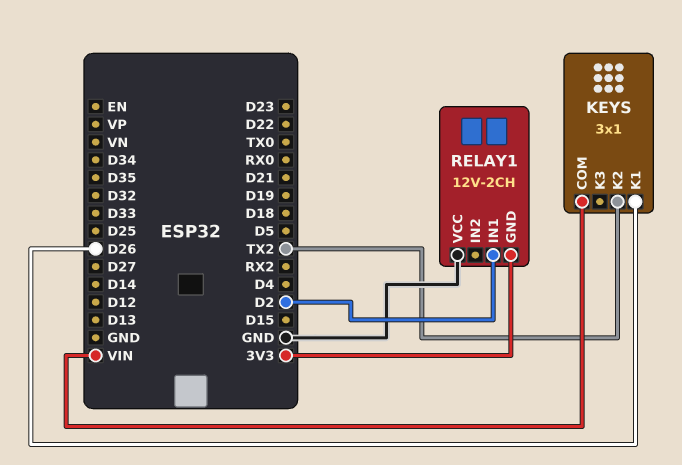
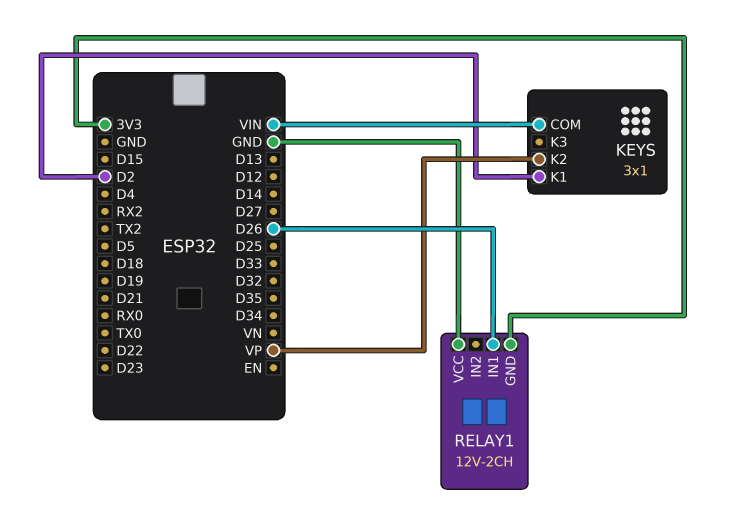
KEYS pin K1: D26 -> D2
KEYS pin K2: TX2 -> VP
RELAY1 pin IN1: D2 -> D26

